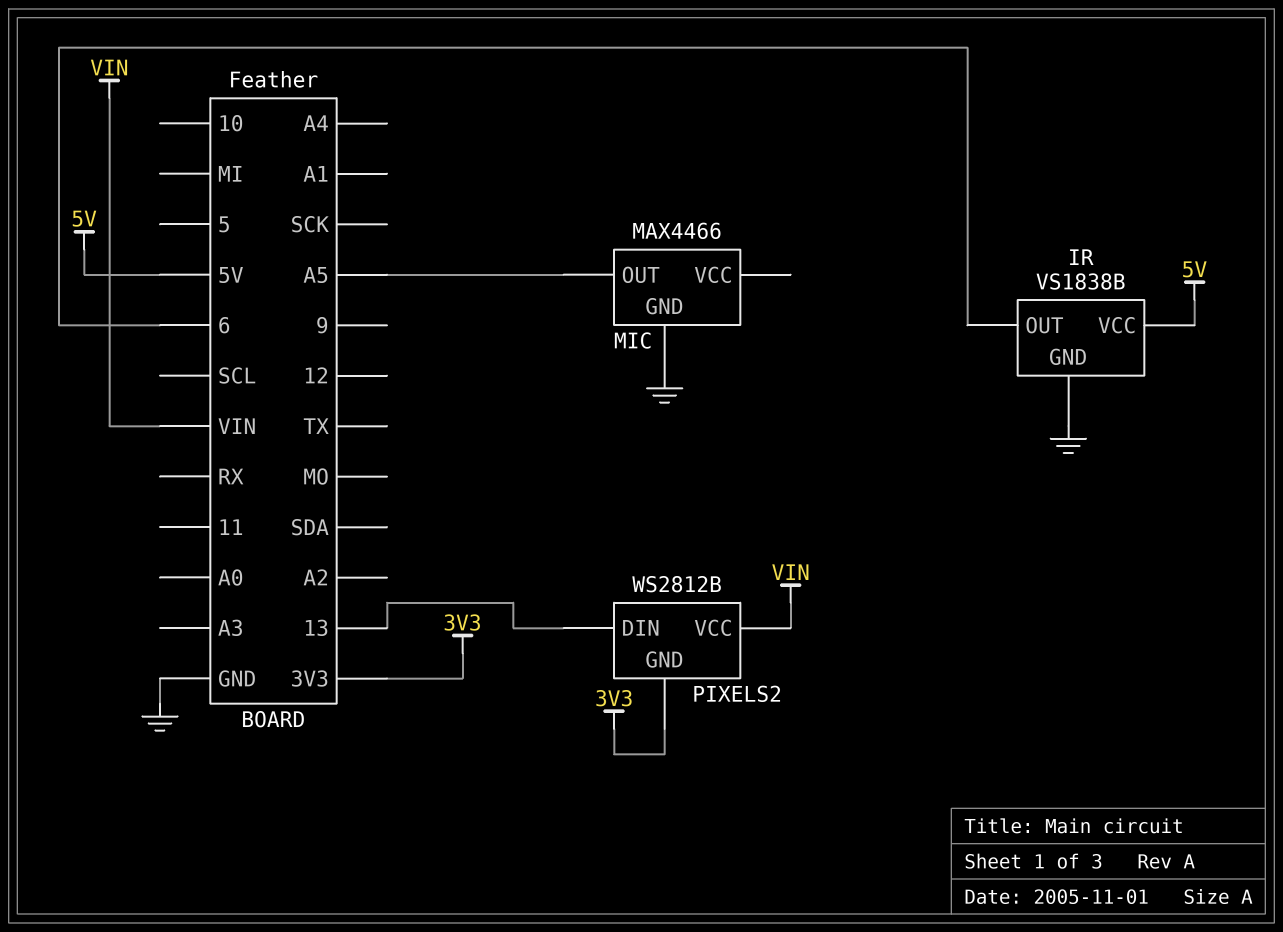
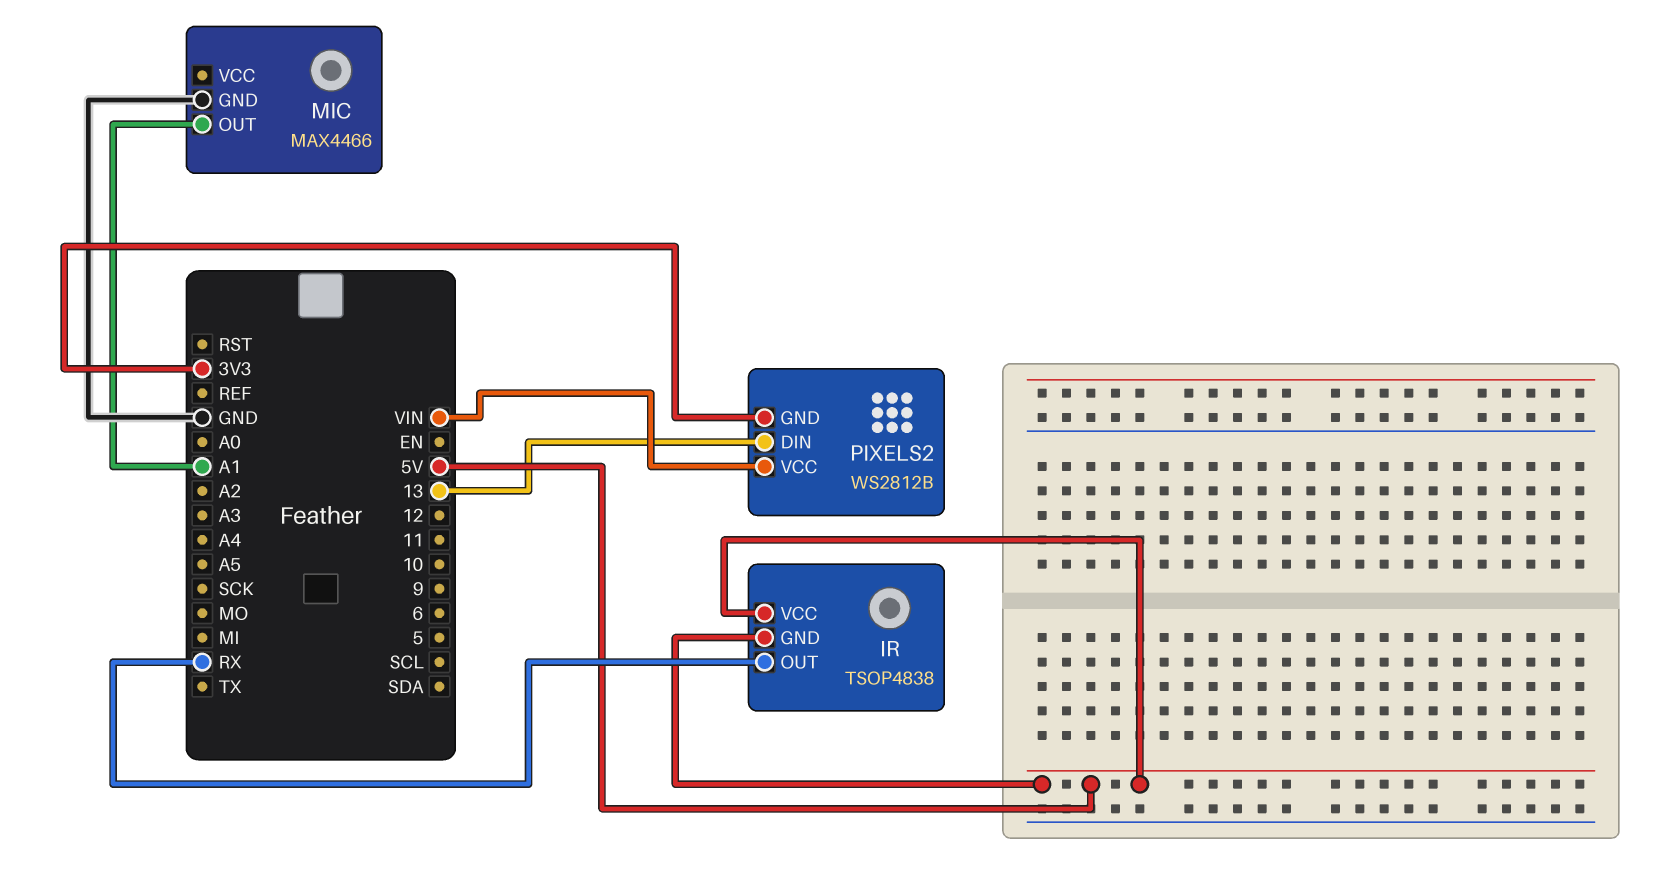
IR: VS1838B -> TSOP4838
IR pin GND: GND -> 5V
IR pin OUT: 6 -> RX
MIC pin OUT: A5 -> A1

